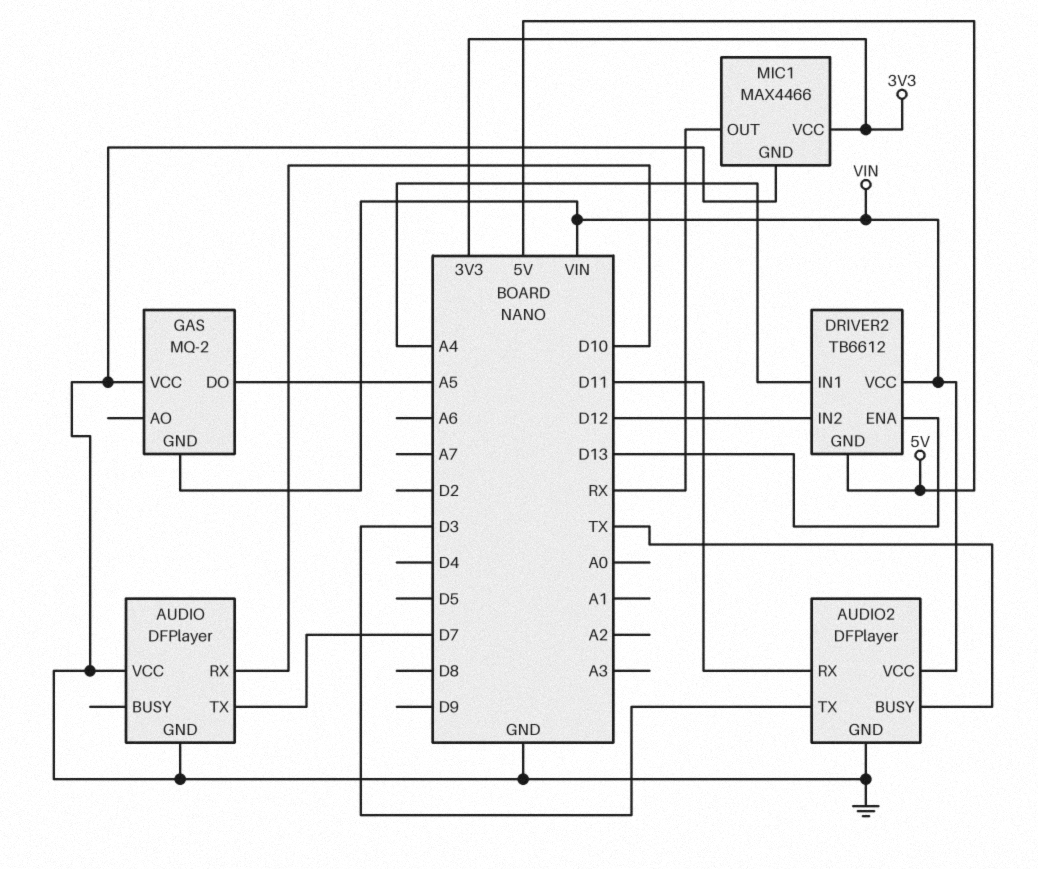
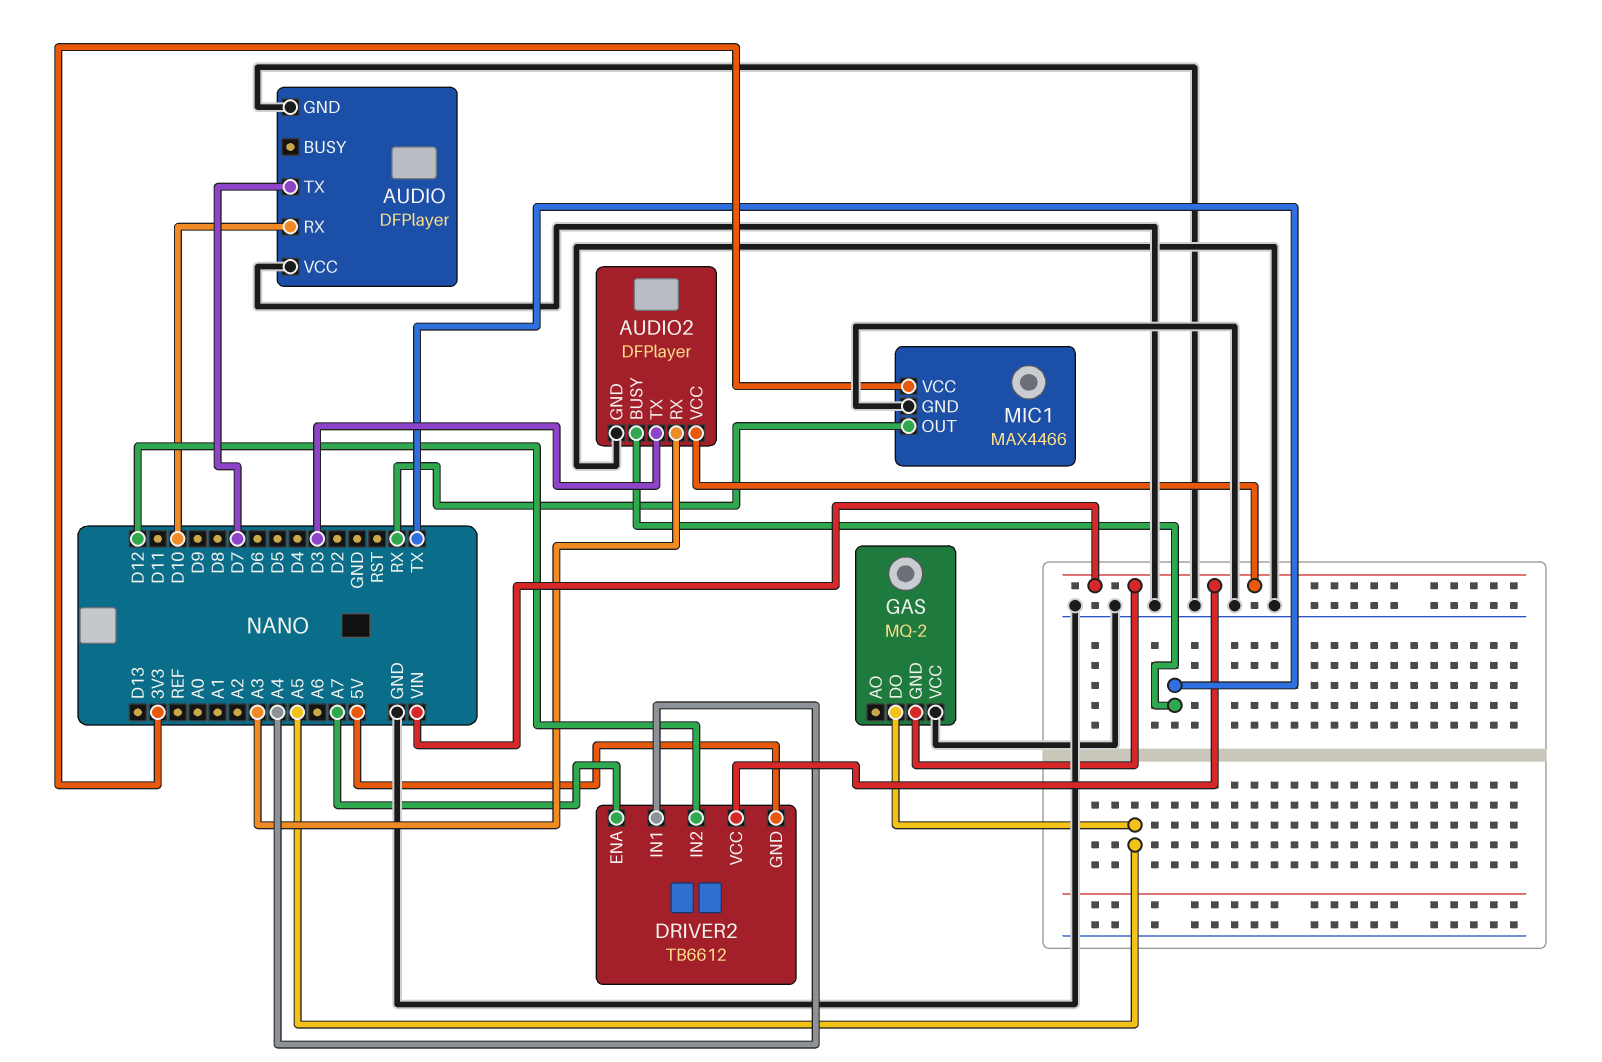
AUDIO2 pin RX: D11 -> A3
DRIVER2 pin ENA: D13 -> A7

